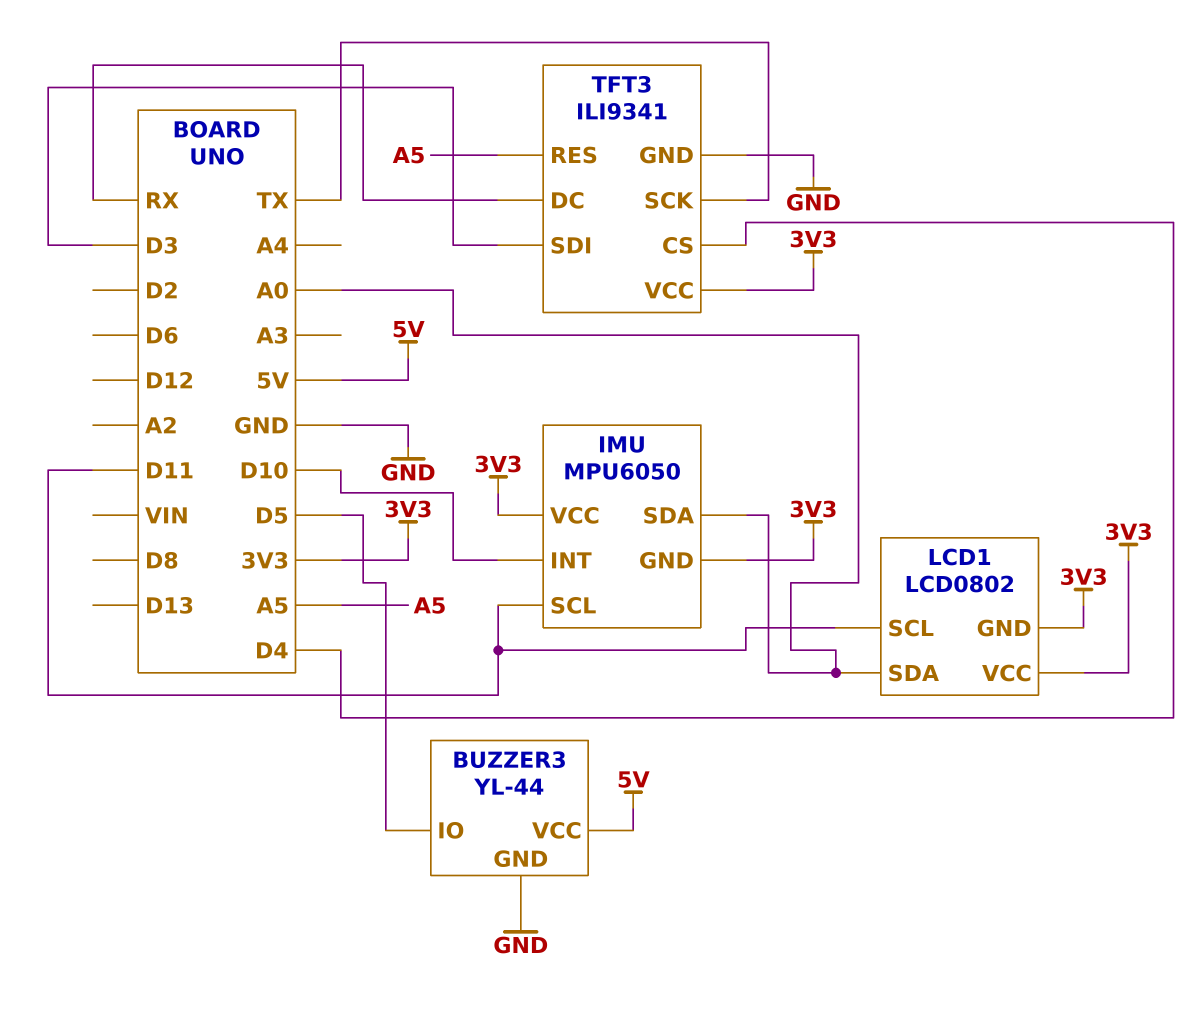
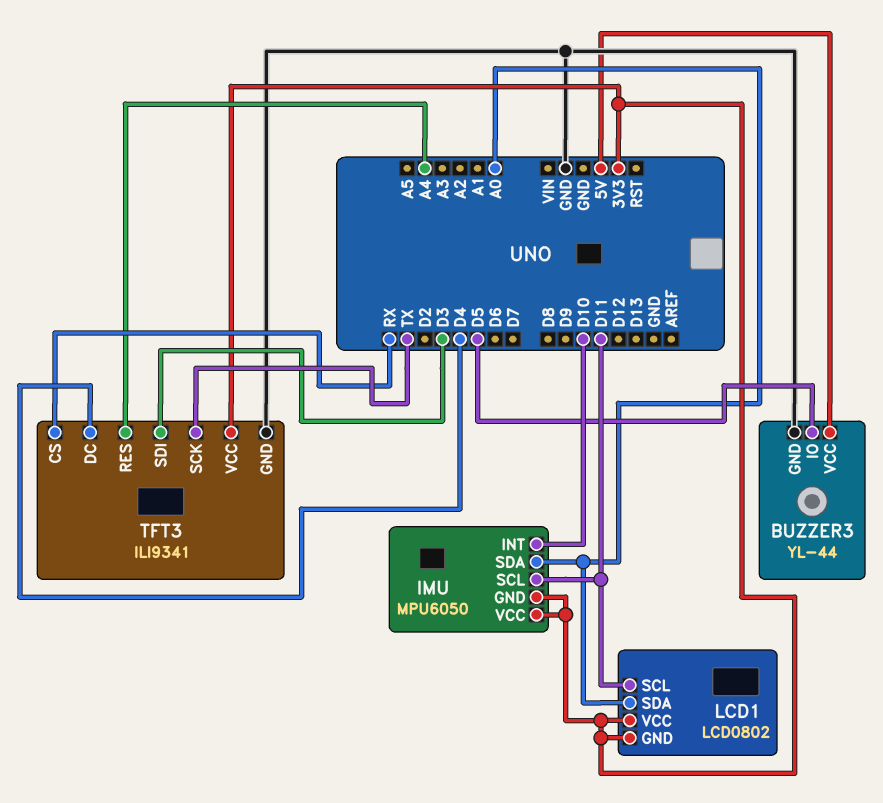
TFT3 pin CS: D4 -> RX
TFT3 pin DC: RX -> D4
TFT3 pin RES: A5 -> A4

